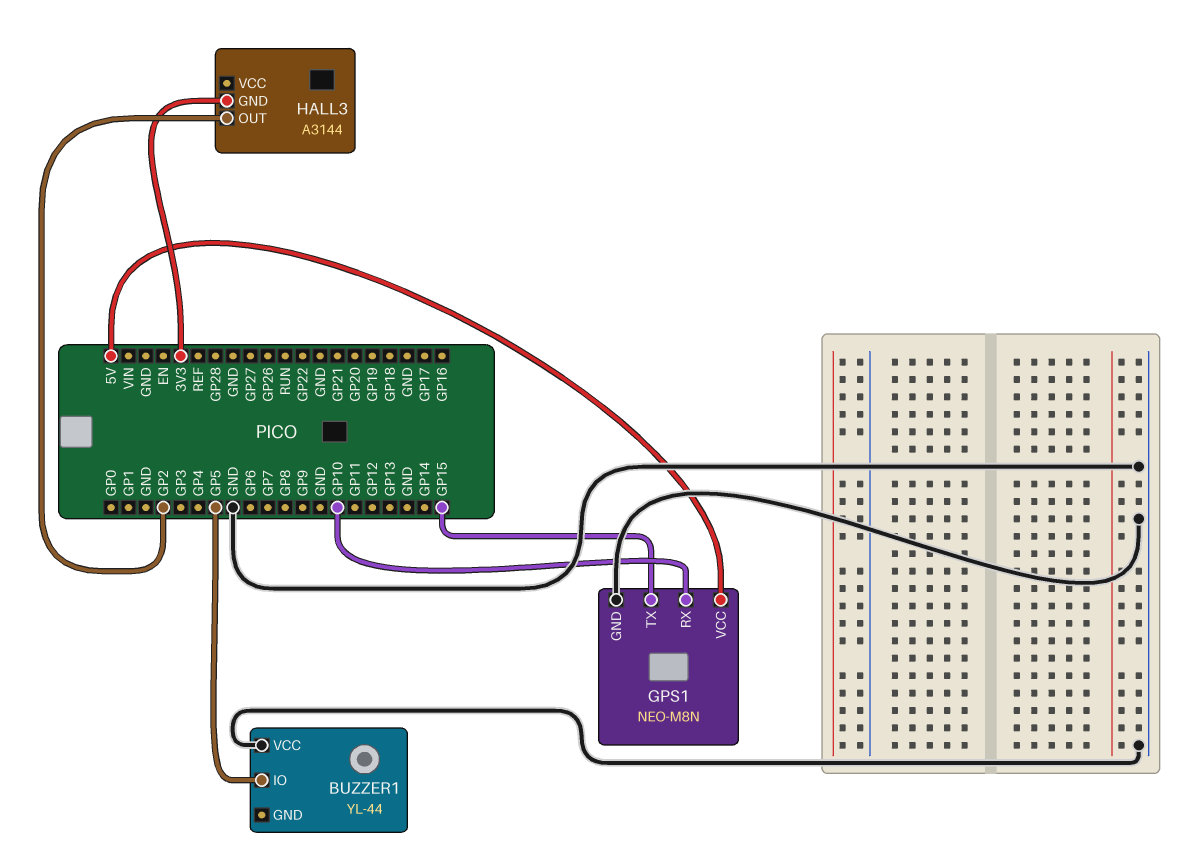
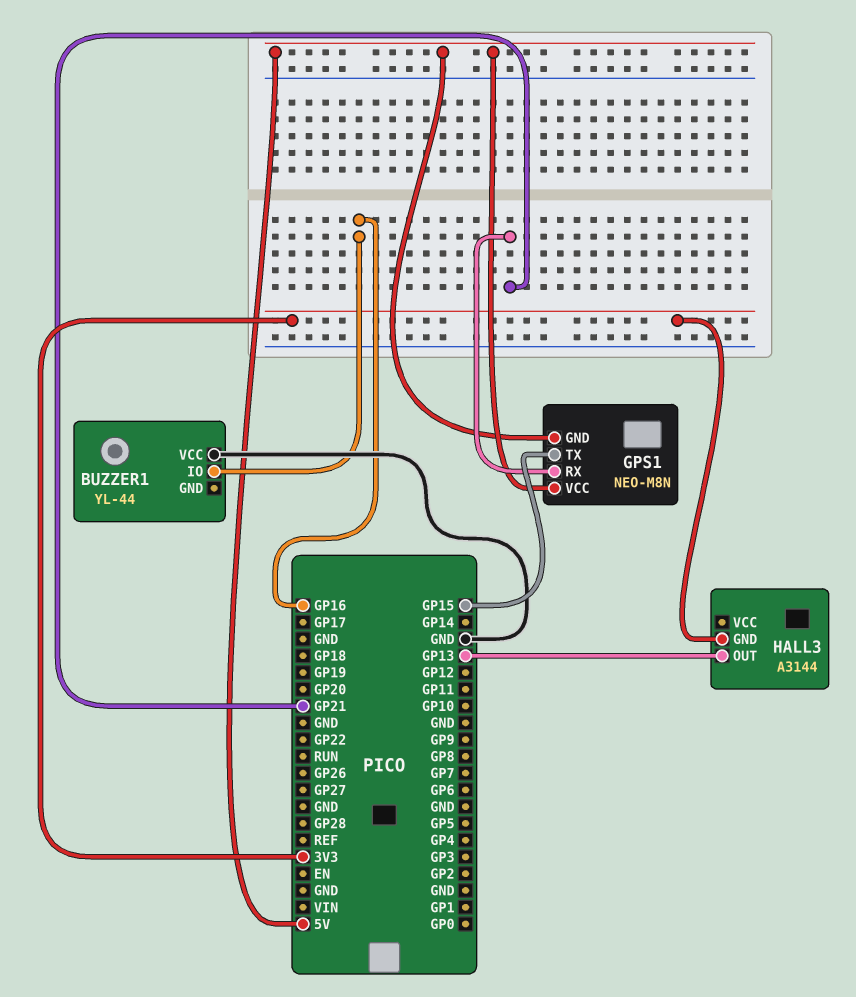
BUZZER1 pin IO: GP5 -> GP16
GPS1 pin GND: GND -> 5V
GPS1 pin RX: GP10 -> GP21
HALL3 pin OUT: GP2 -> GP13

